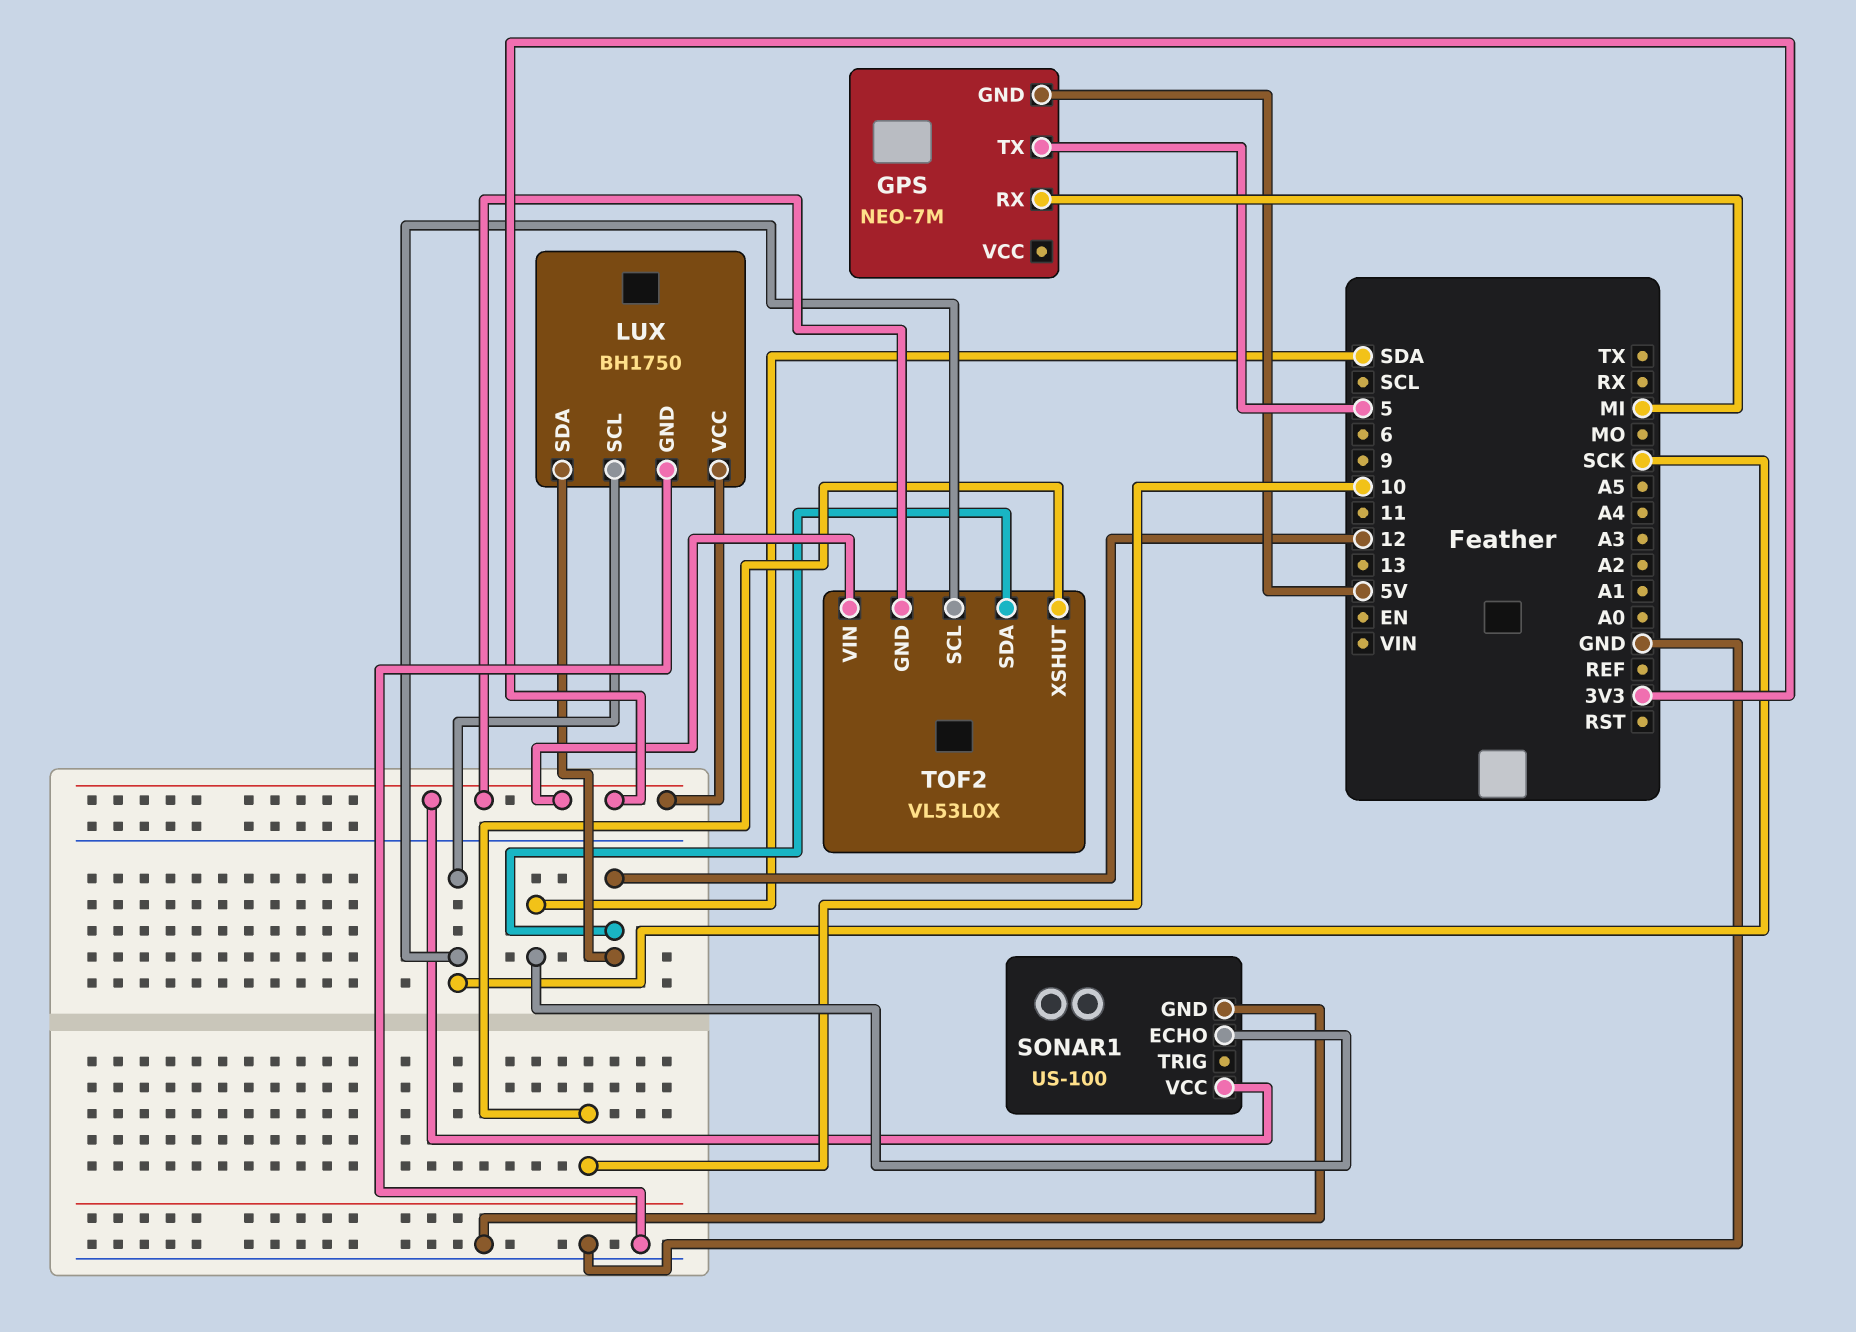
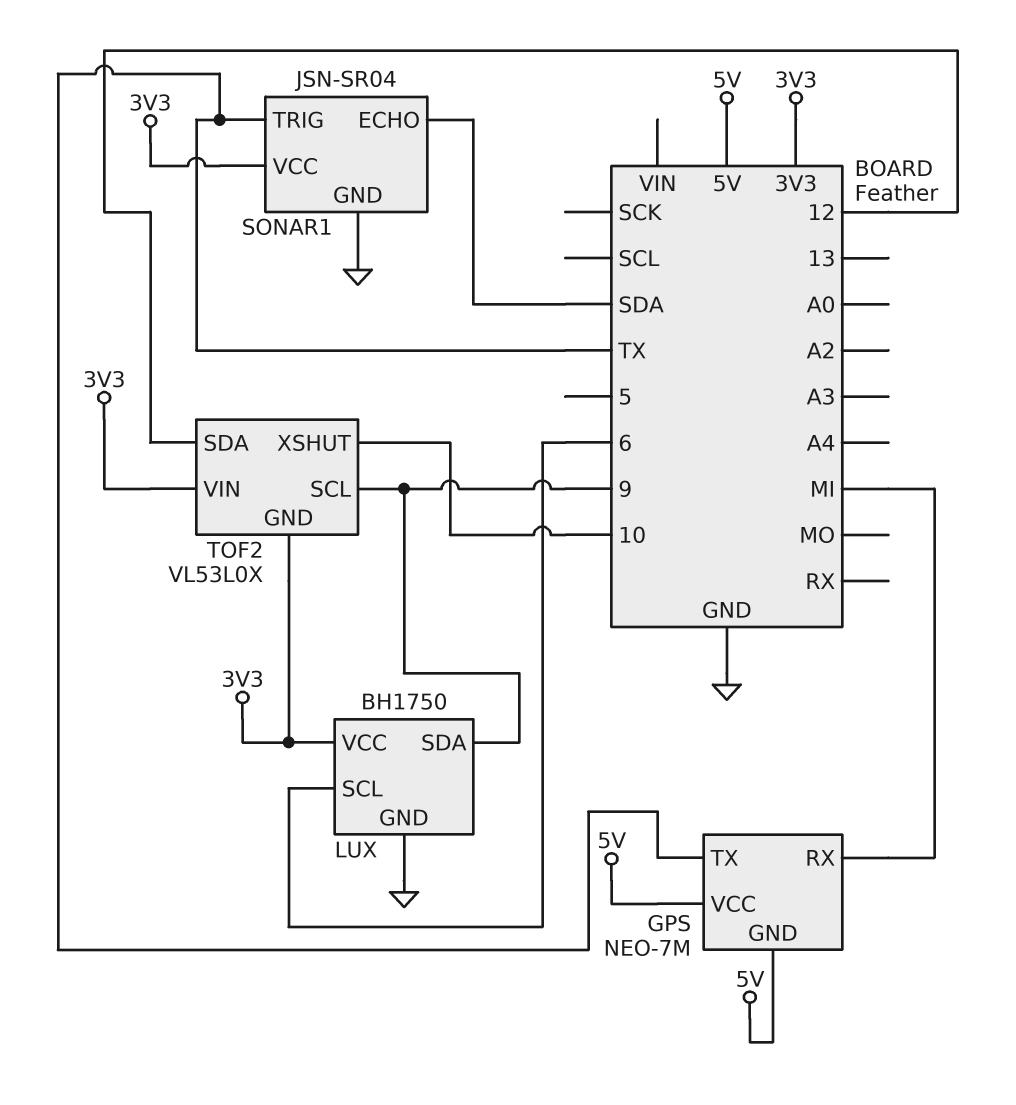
GPS pin TX: 5 -> TX
GPS pin VCC: none -> 5V
LUX pin SCL: SCK -> 6
LUX pin SDA: 12 -> 9
SONAR1: US-100 -> JSN-SR04
SONAR1 pin TRIG: none -> TX
TOF2 pin SCL: SCK -> 9

